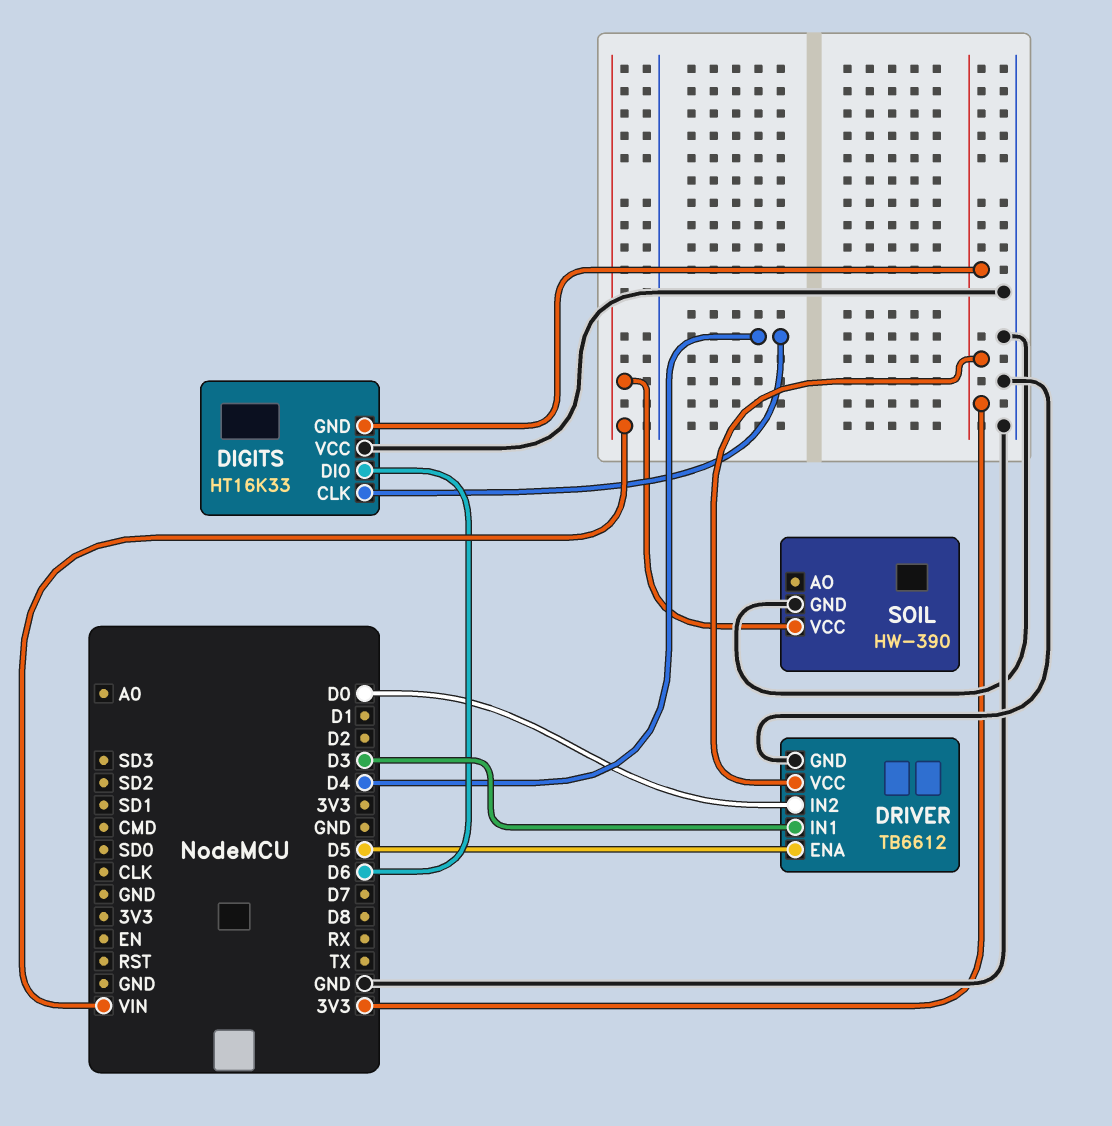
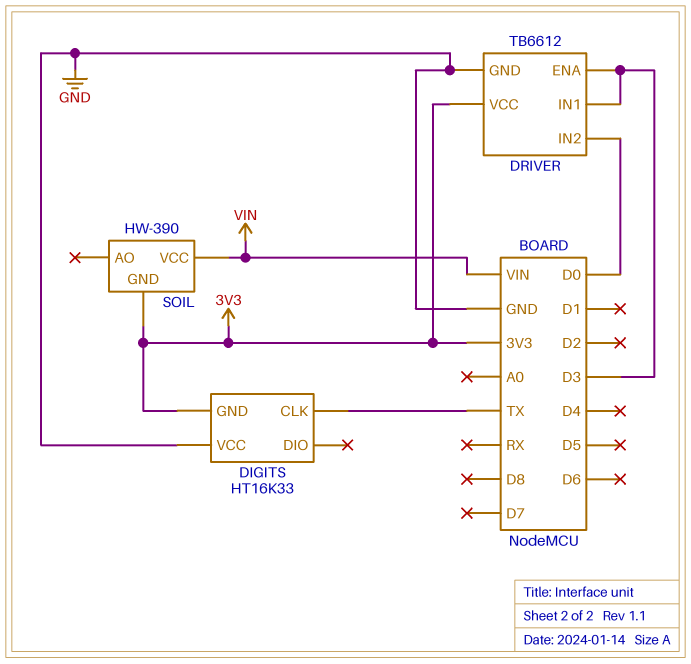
DIGITS pin CLK: D4 -> TX
DIGITS pin DIO: D6 -> none
DRIVER pin ENA: D5 -> D3
SOIL pin GND: GND -> 3V3

